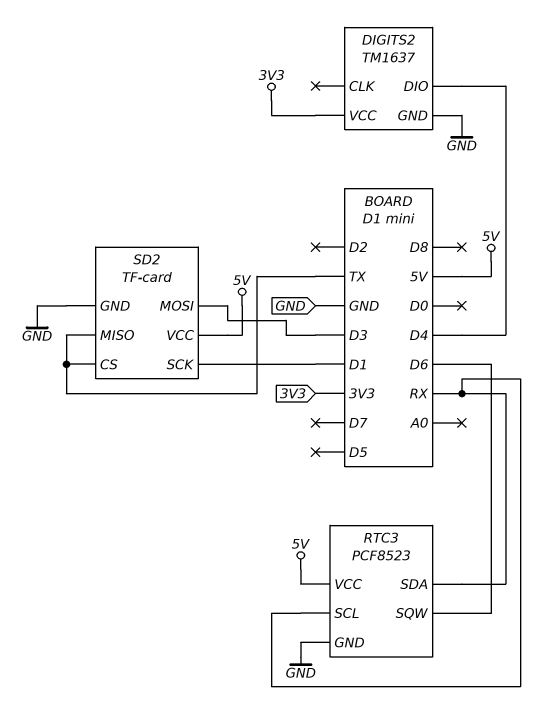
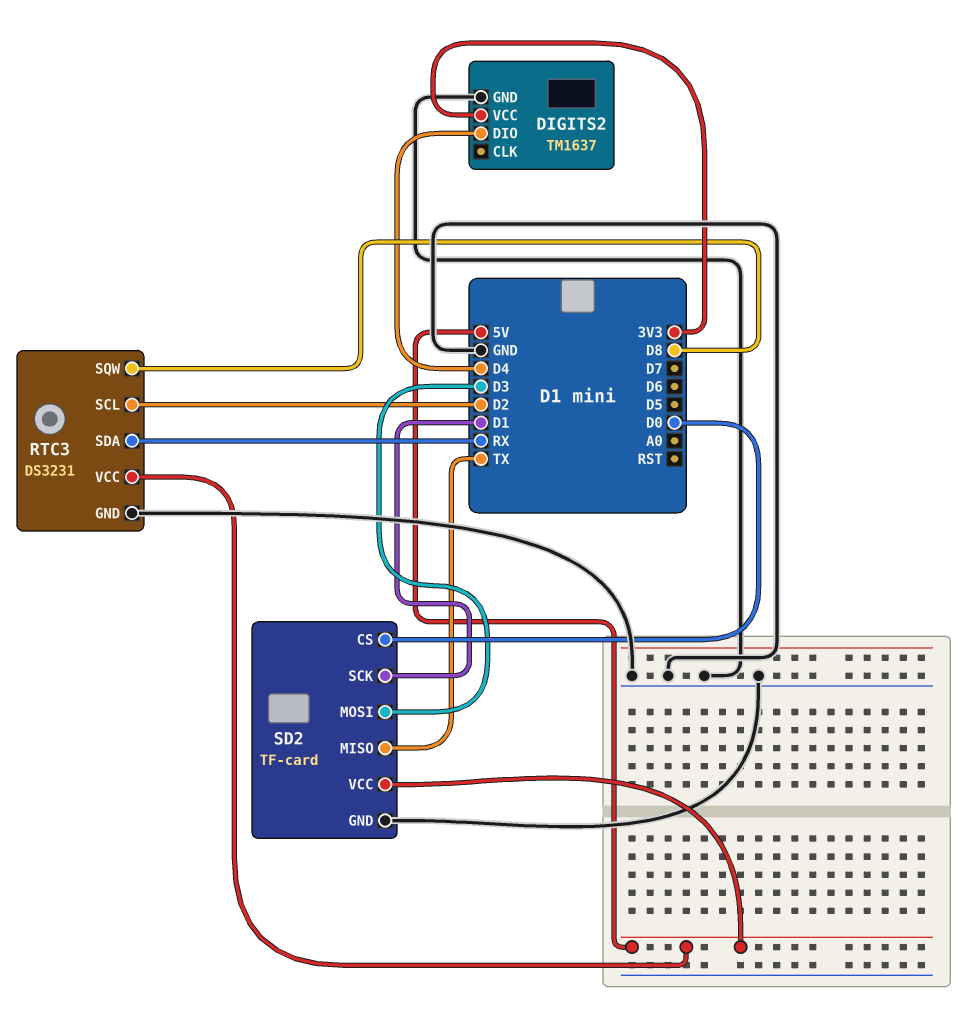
RTC3: PCF8523 -> DS3231
RTC3 pin SCL: RX -> D2
RTC3 pin SQW: D6 -> D8
SD2 pin CS: TX -> D0

